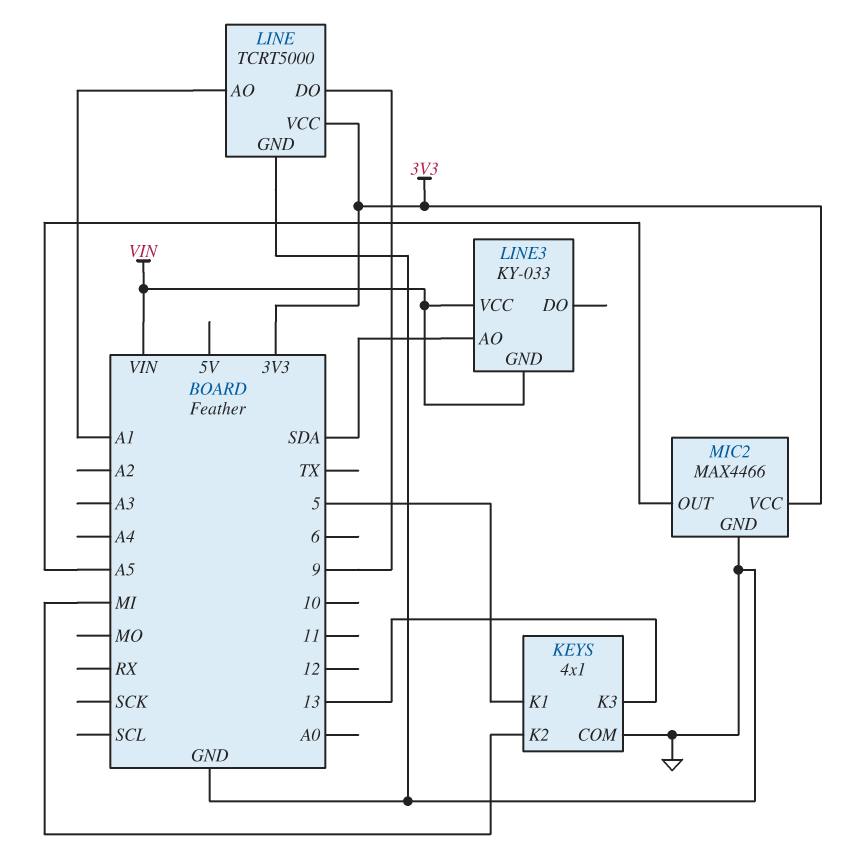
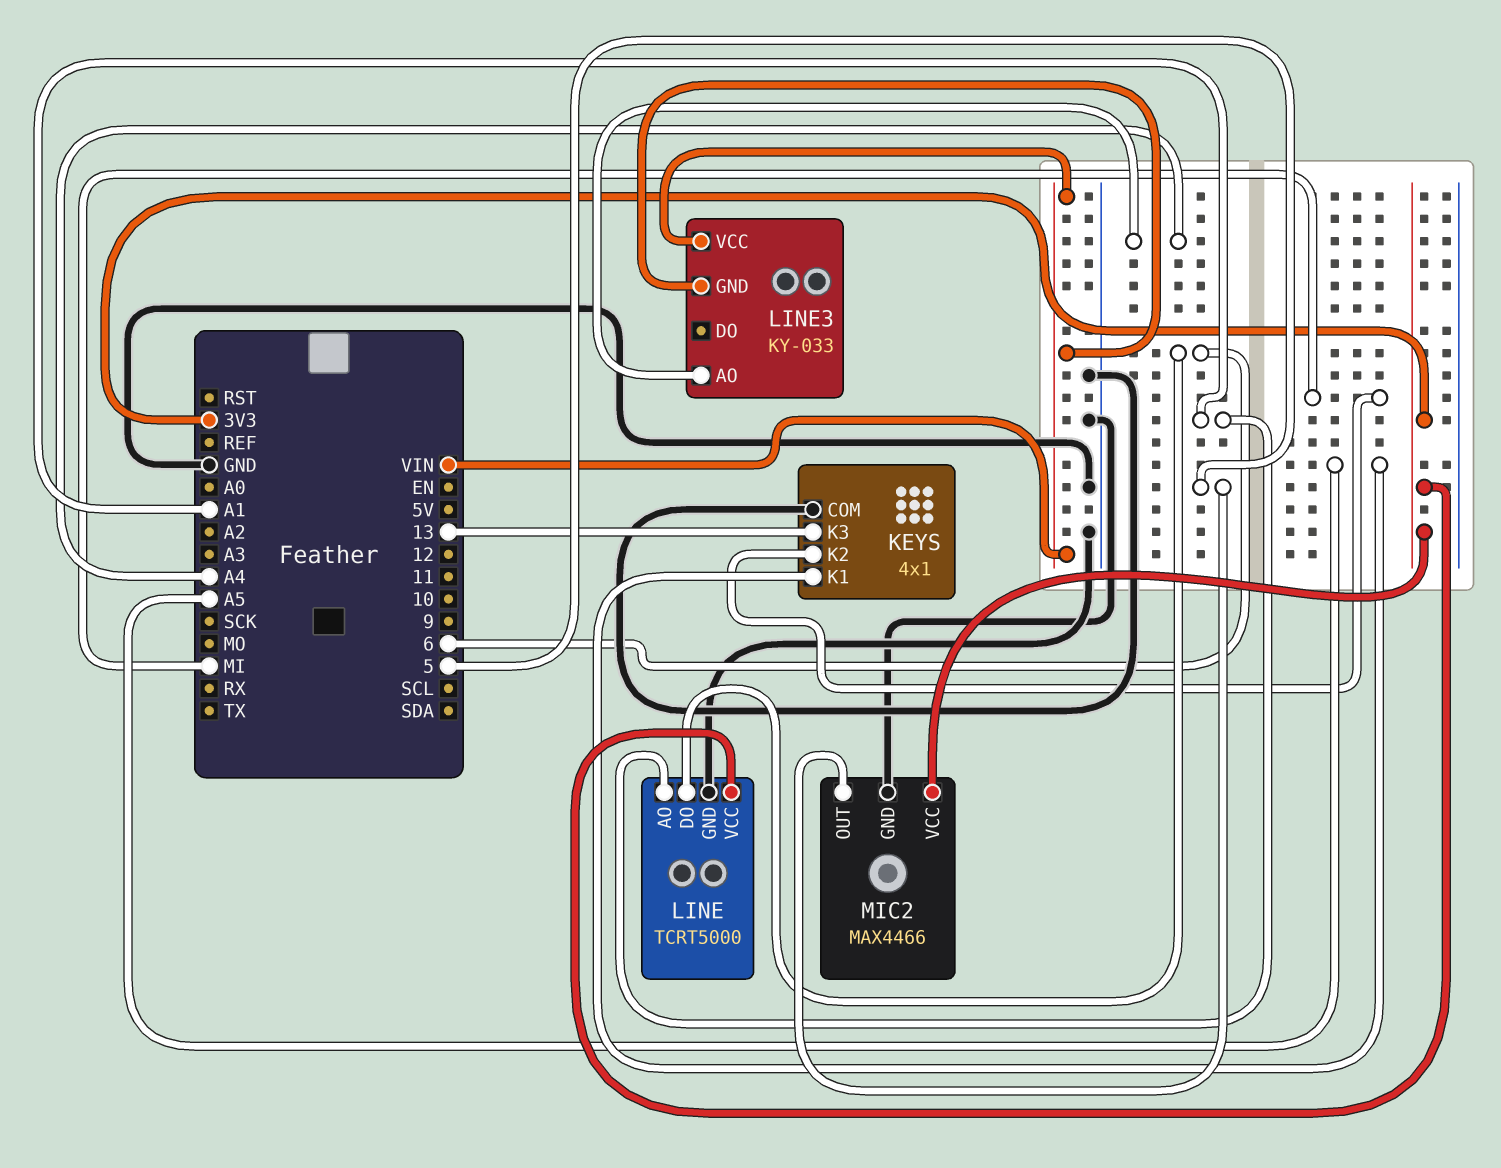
KEYS pin K1: 5 -> A5
LINE pin DO: 9 -> 6
LINE3 pin AO: SDA -> A4
MIC2 pin OUT: A5 -> 5

